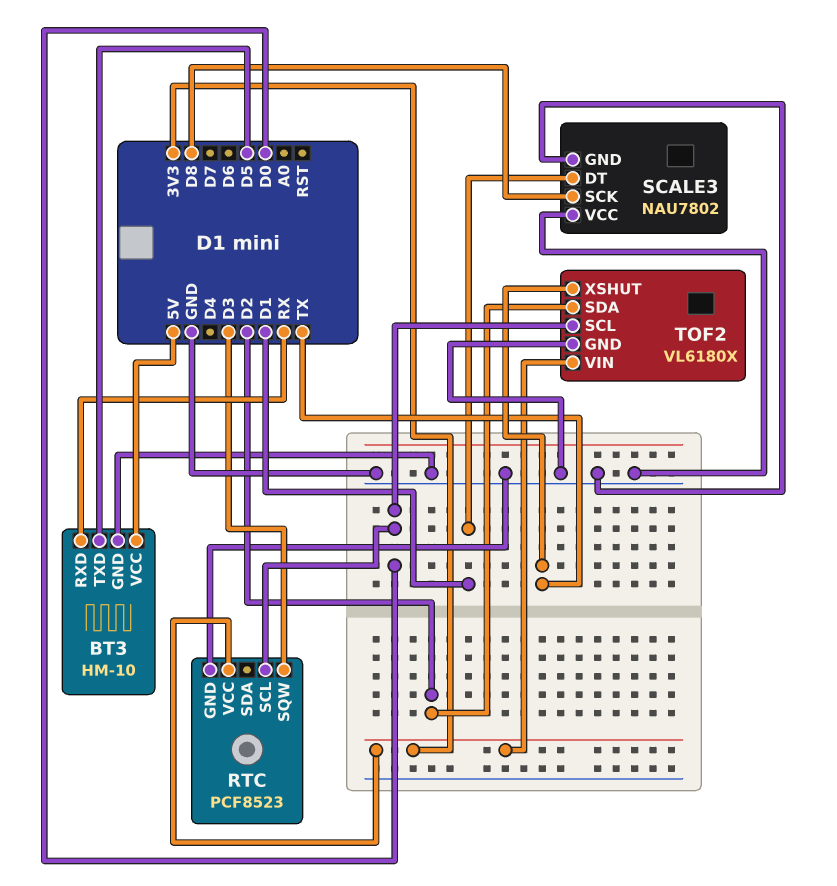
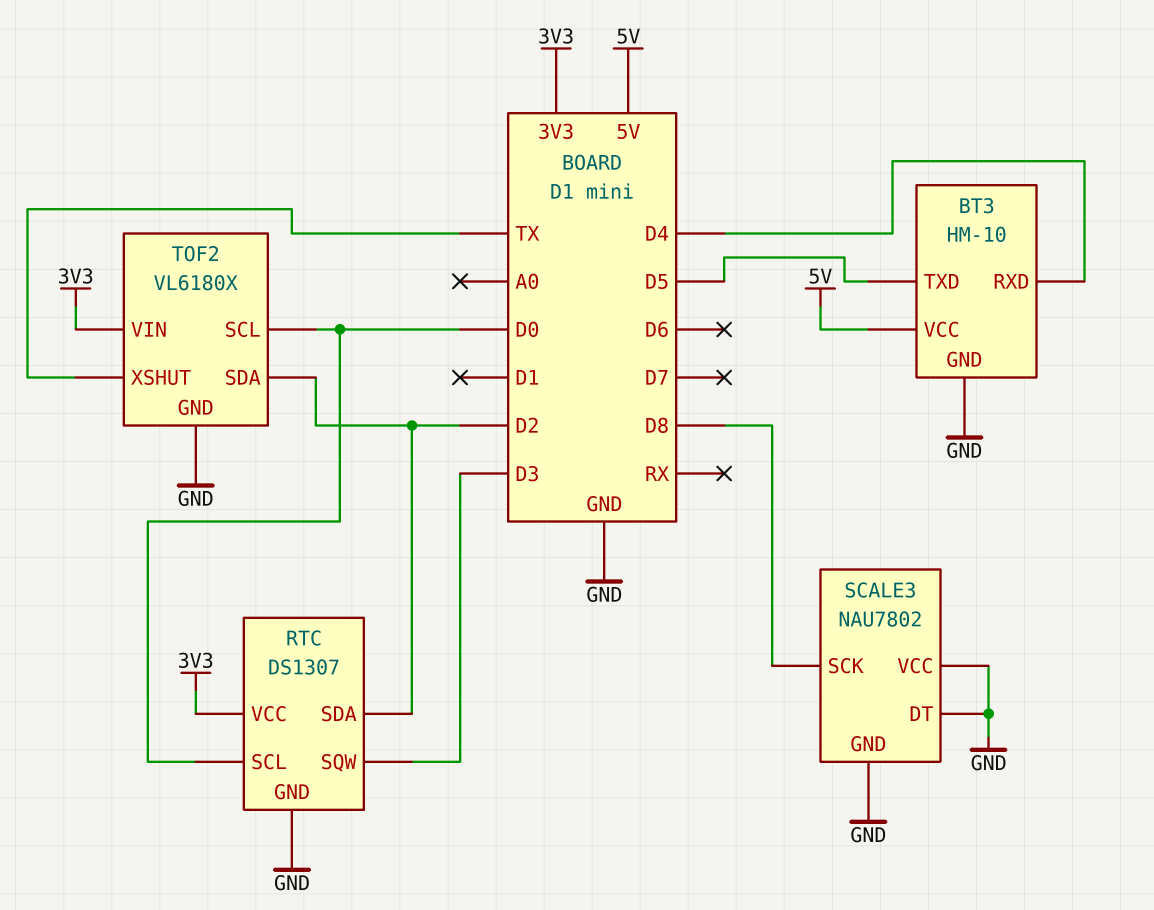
BT3 pin RXD: RX -> D4
RTC: PCF8523 -> DS1307
RTC pin SDA: none -> D2
SCALE3 pin DT: D1 -> GND

